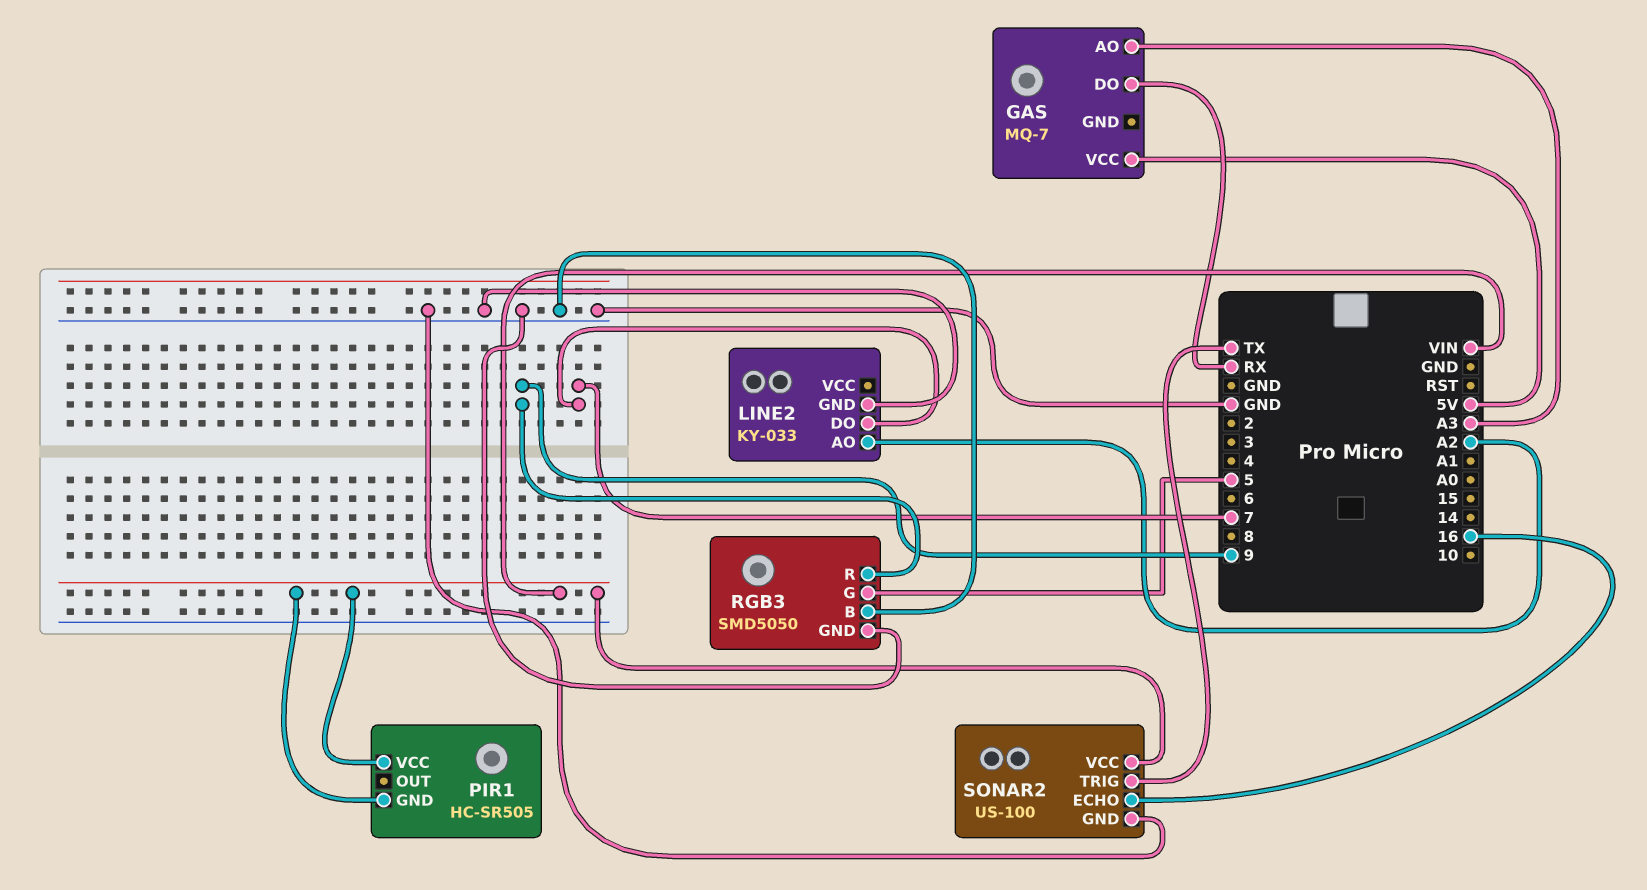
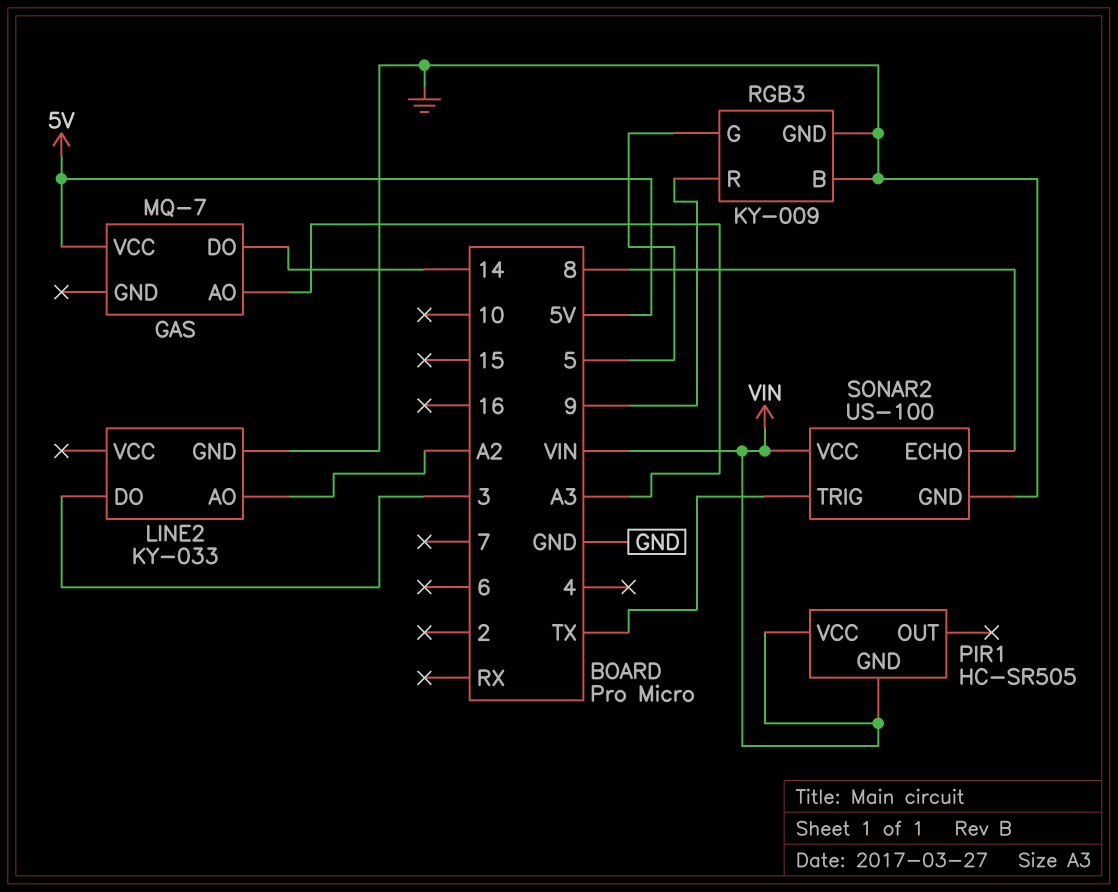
GAS pin DO: RX -> 14
LINE2 pin DO: 7 -> 3
RGB3: SMD5050 -> KY-009
SONAR2 pin ECHO: 16 -> 8

